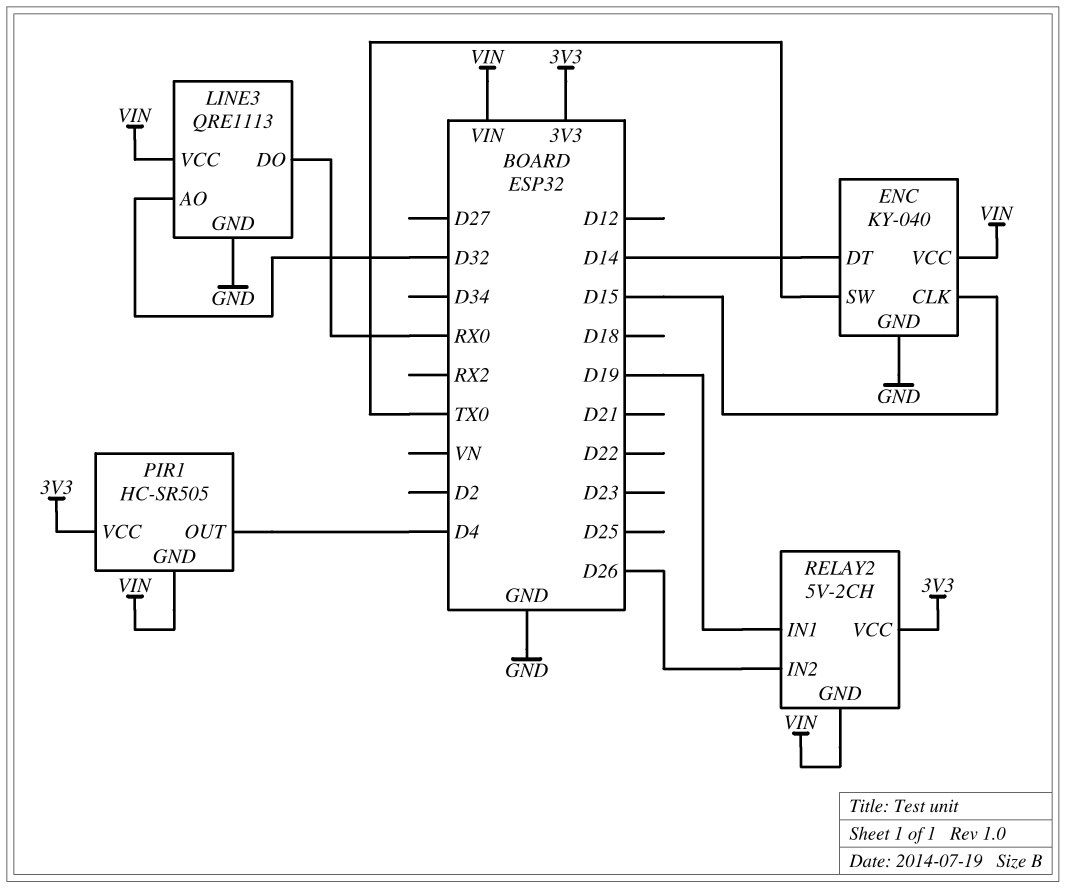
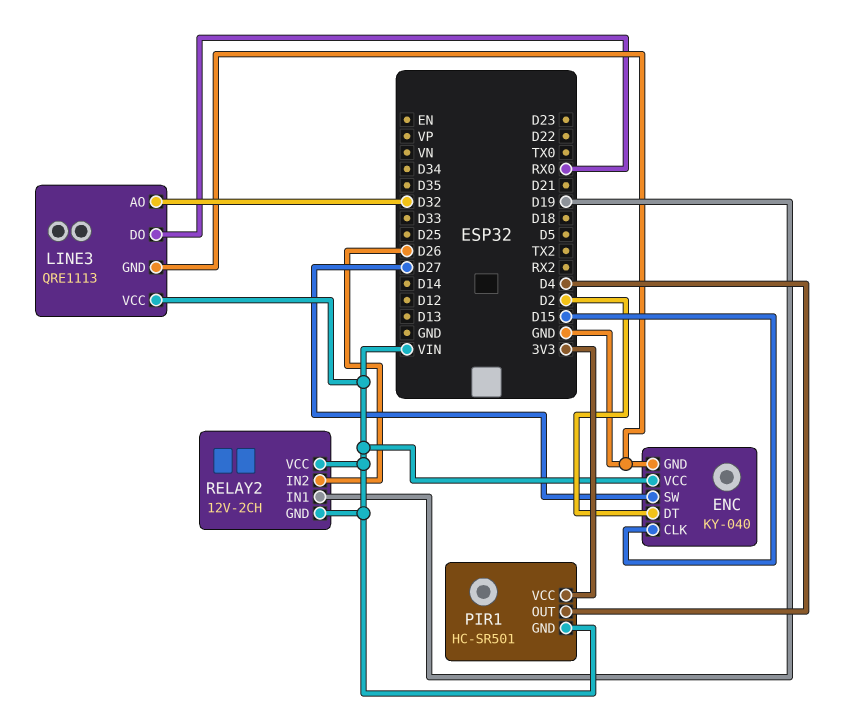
ENC pin DT: D14 -> D2
ENC pin SW: TX0 -> D27
PIR1: HC-SR505 -> HC-SR501
RELAY2: 5V-2CH -> 12V-2CH
RELAY2 pin VCC: 3V3 -> VIN

